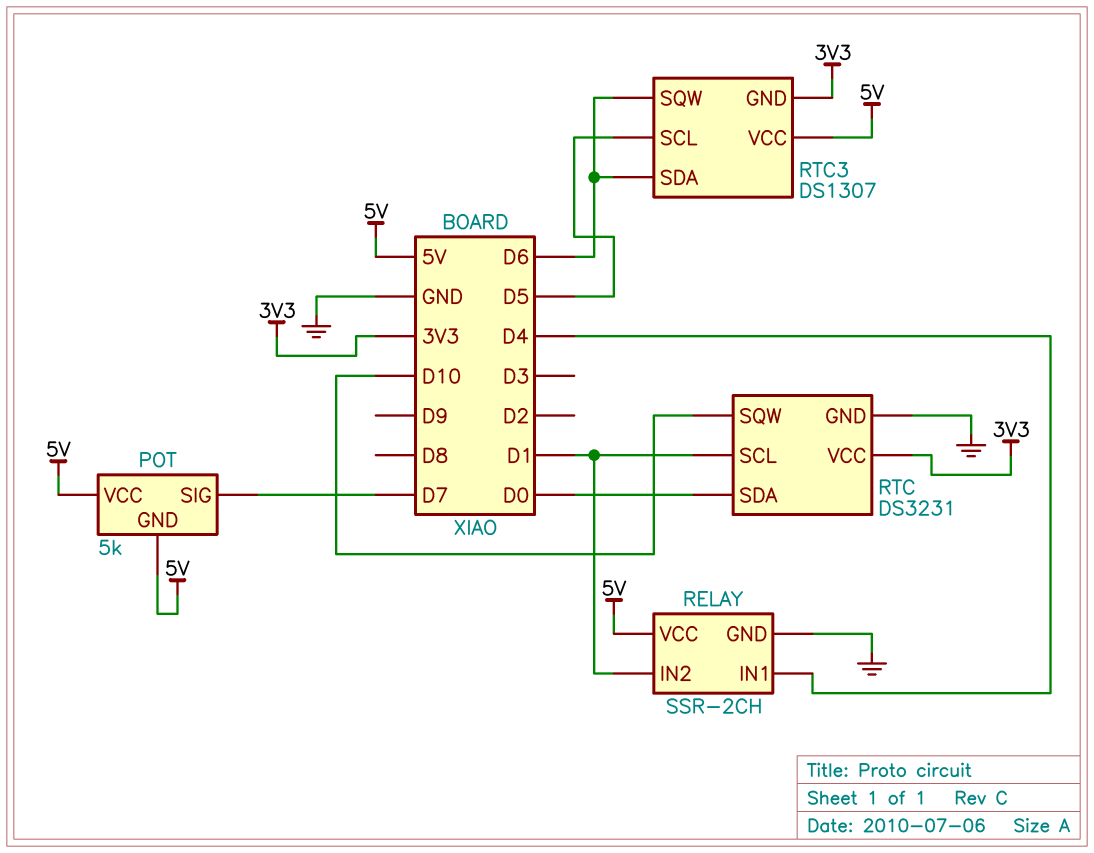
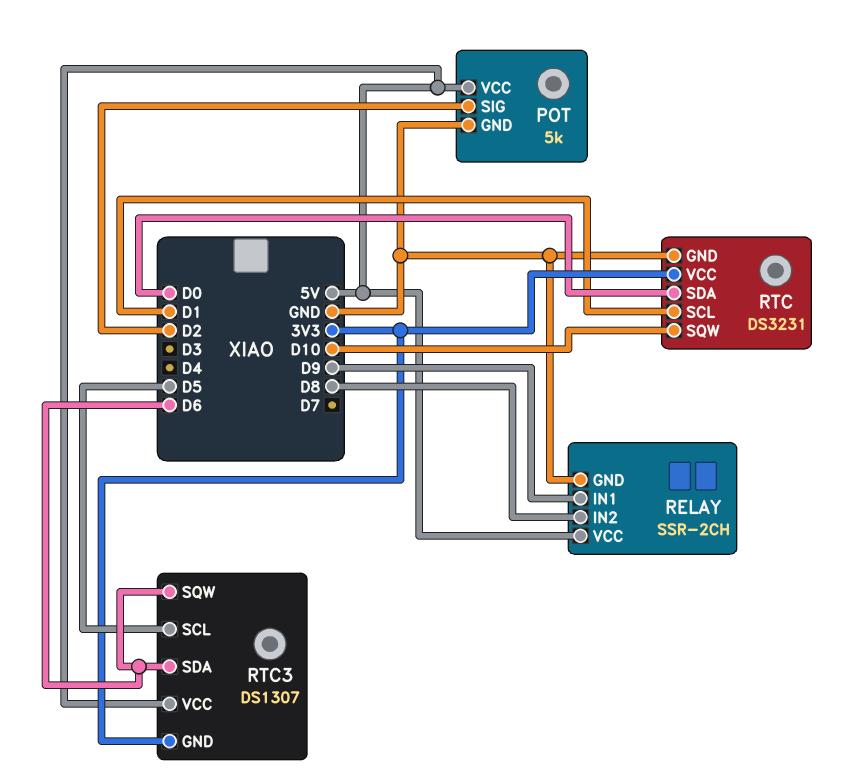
POT pin GND: 5V -> GND
POT pin SIG: D7 -> D2
RELAY pin IN1: D4 -> D9
RELAY pin IN2: D1 -> D8

